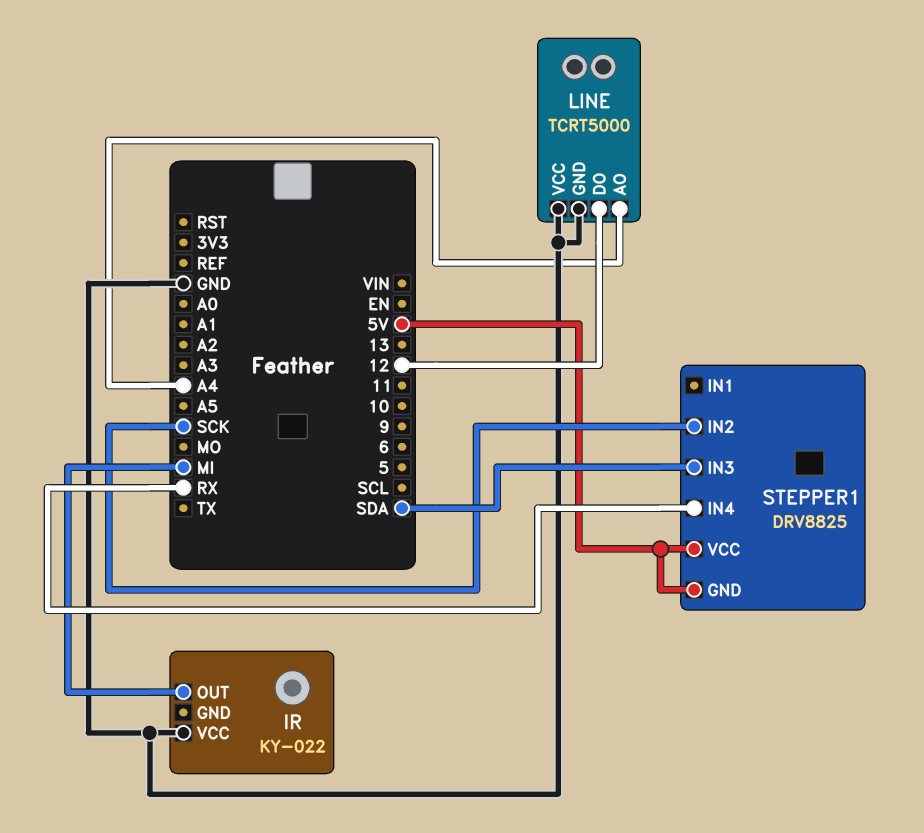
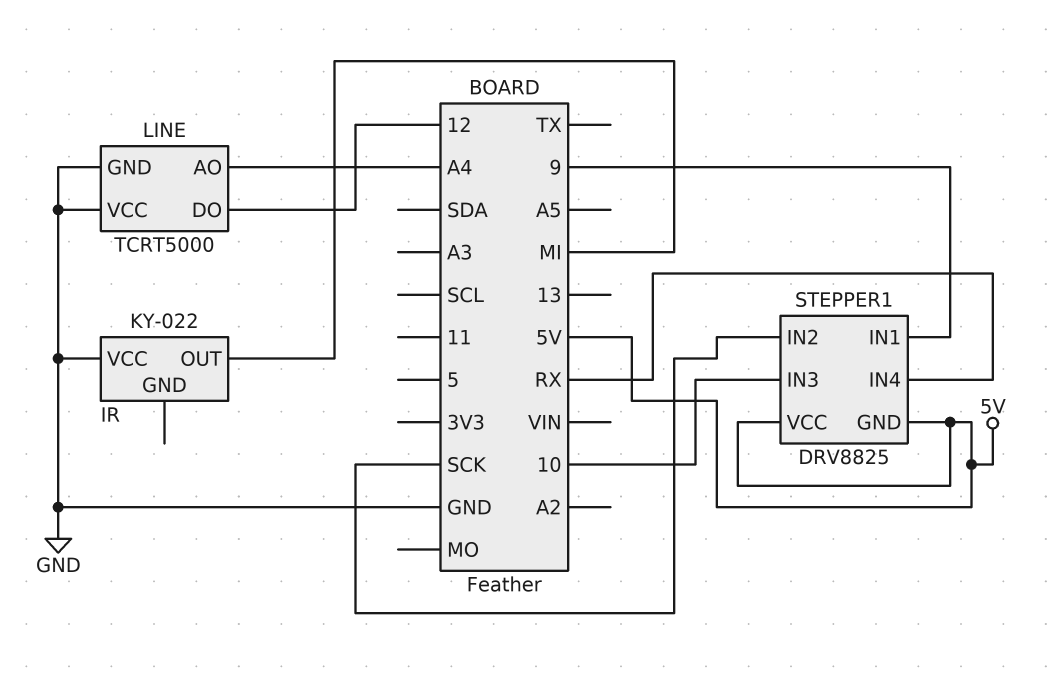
STEPPER1 pin IN1: none -> 9
STEPPER1 pin IN3: SDA -> 10

